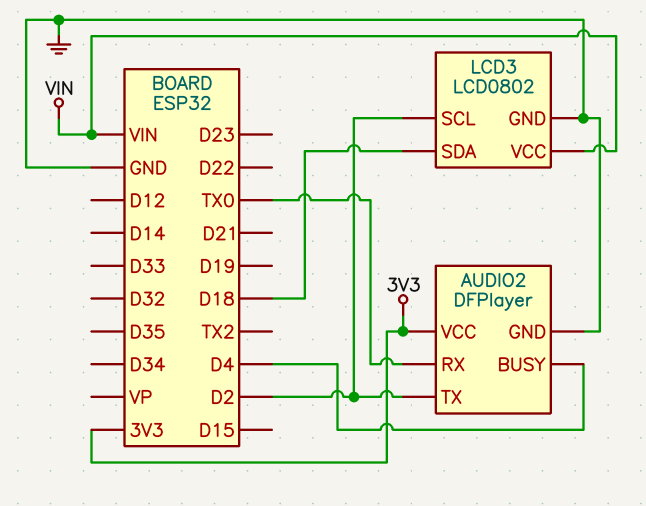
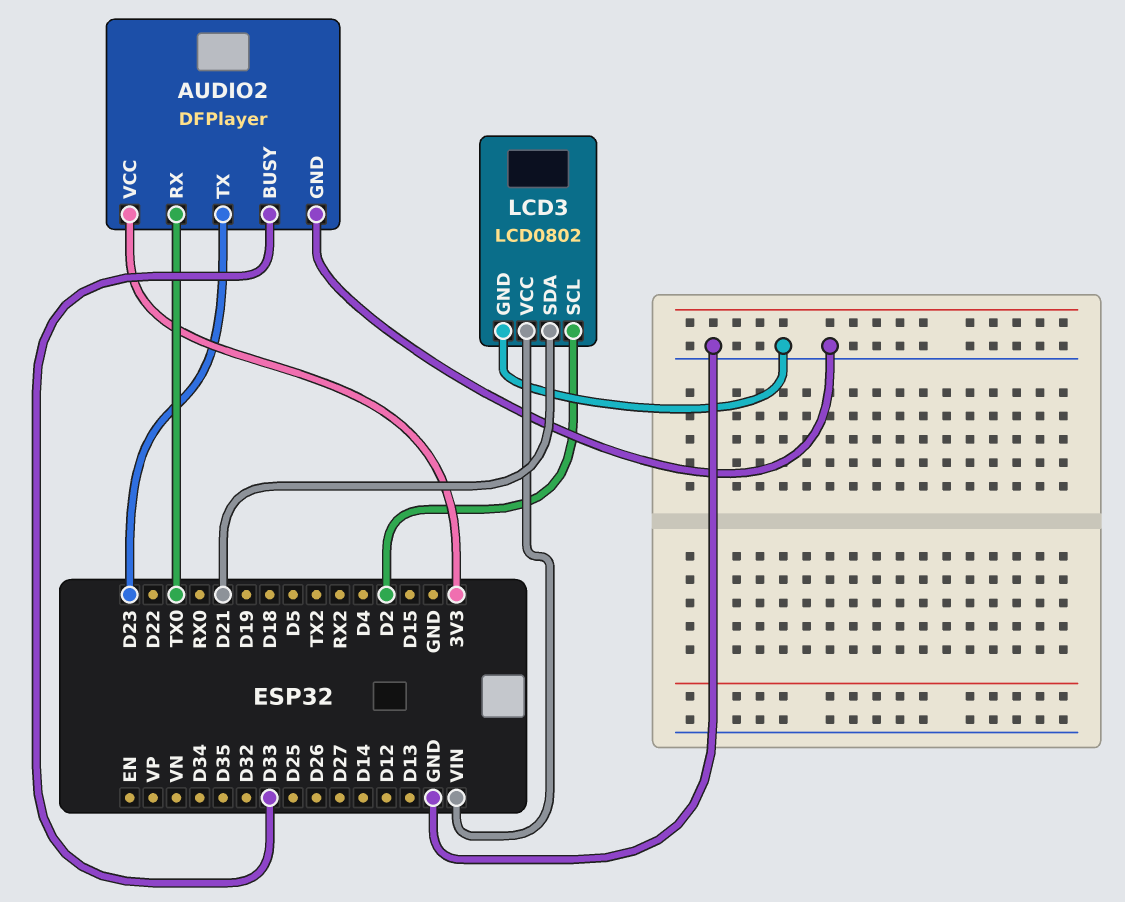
AUDIO2 pin BUSY: D4 -> D33
AUDIO2 pin TX: D2 -> D23
LCD3 pin SDA: D18 -> D21

